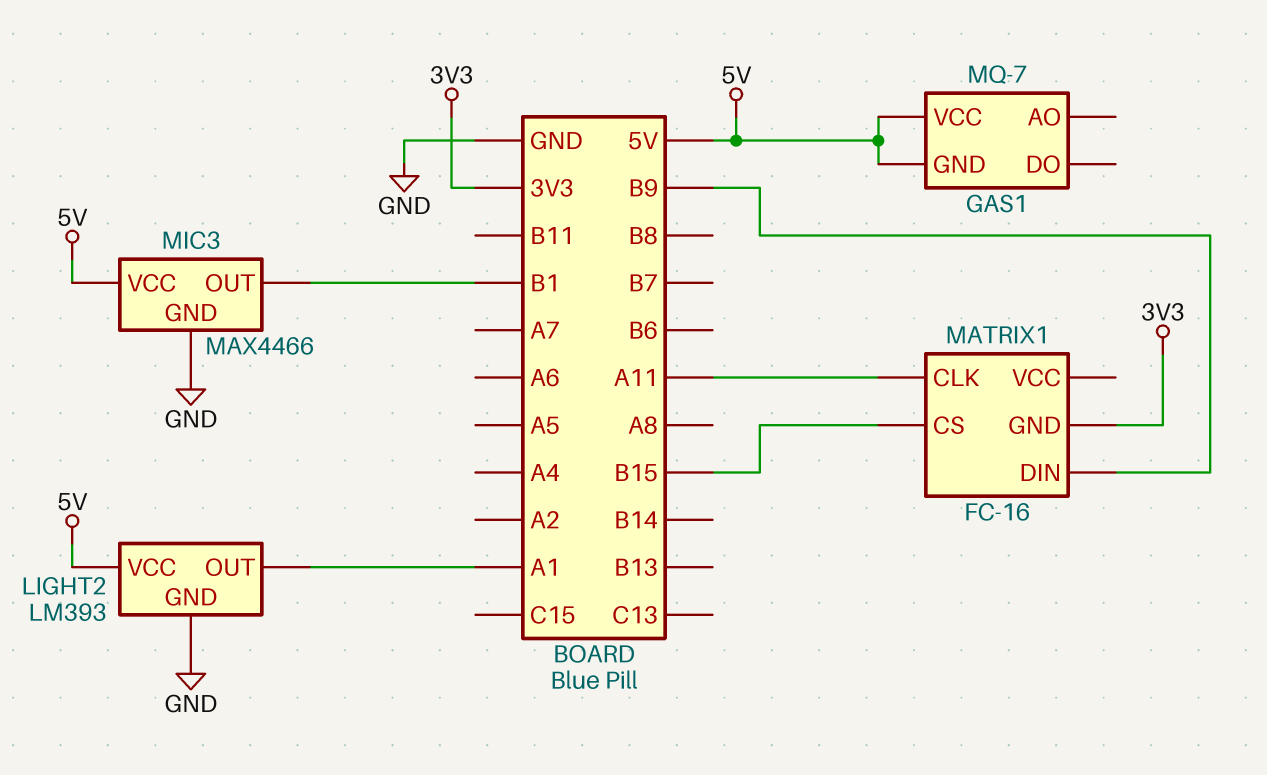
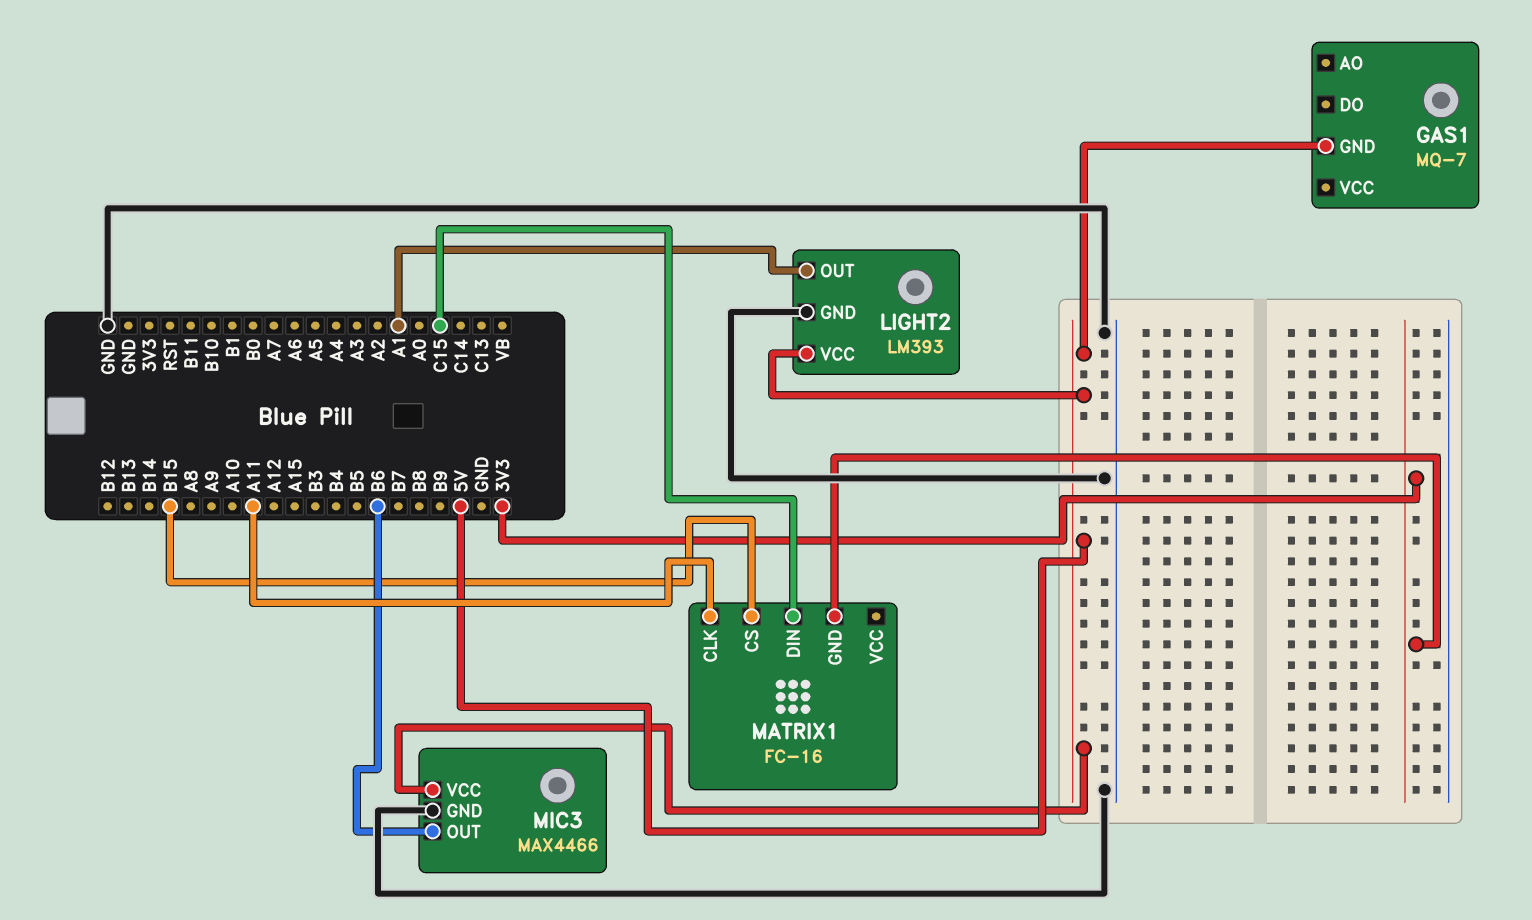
GAS1 pin VCC: 5V -> none
MATRIX1 pin DIN: B9 -> C15
MIC3 pin OUT: B1 -> B6

